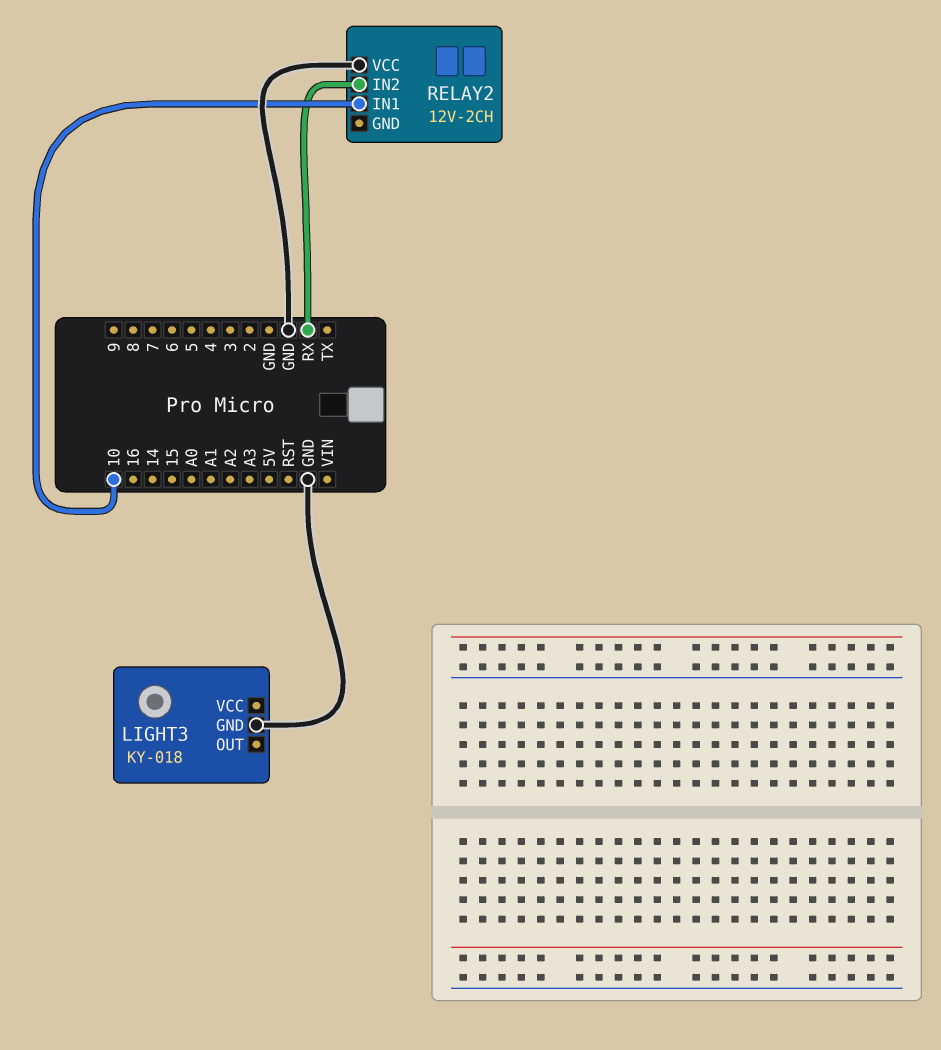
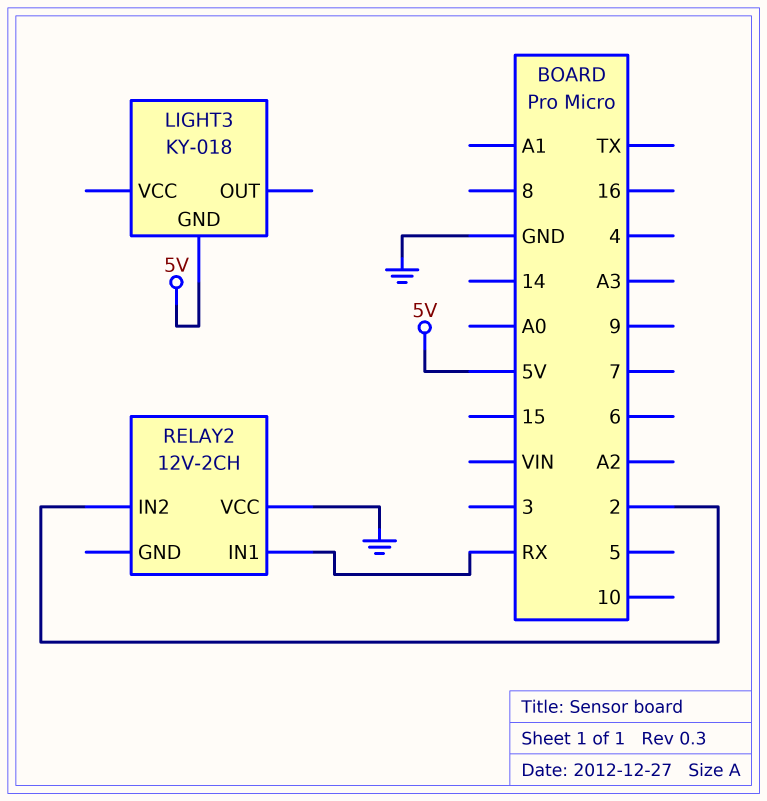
LIGHT3 pin GND: GND -> 5V
RELAY2 pin IN1: 10 -> RX
RELAY2 pin IN2: RX -> 2

